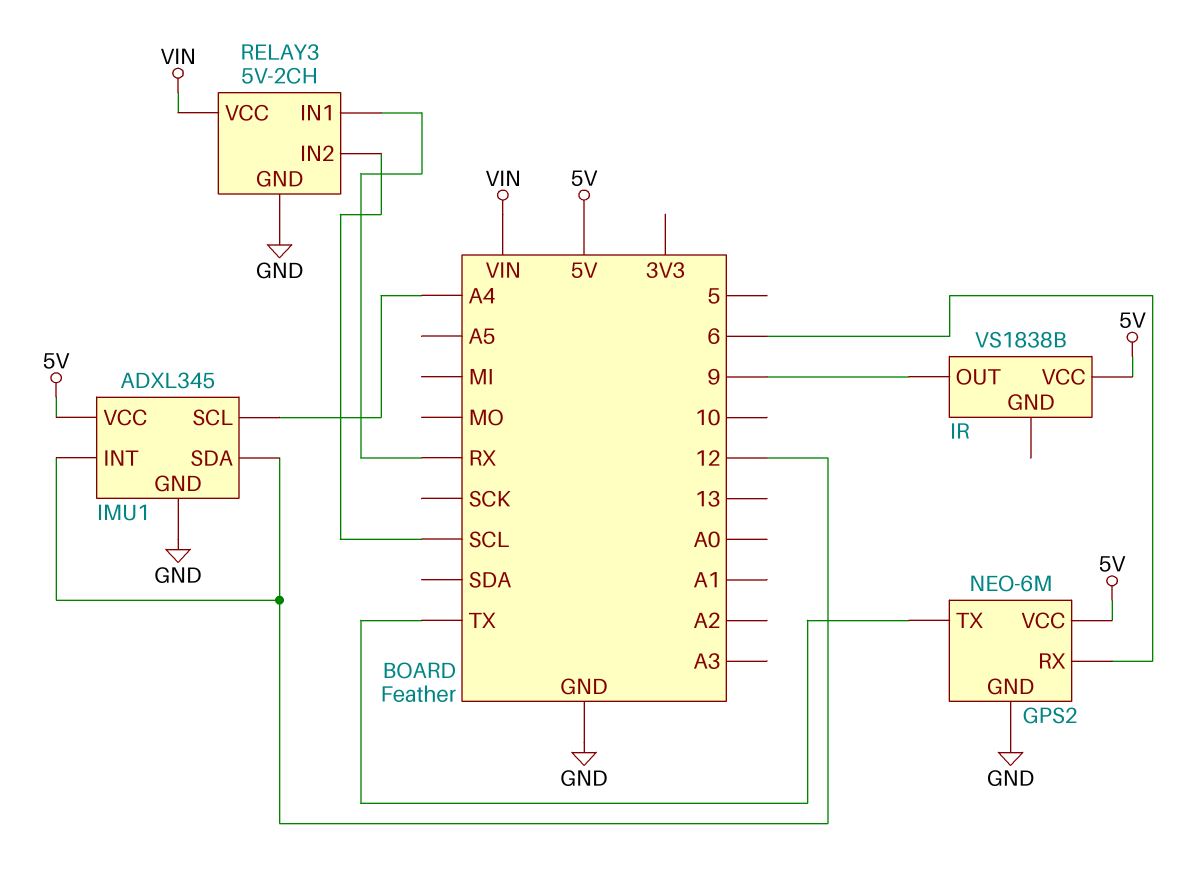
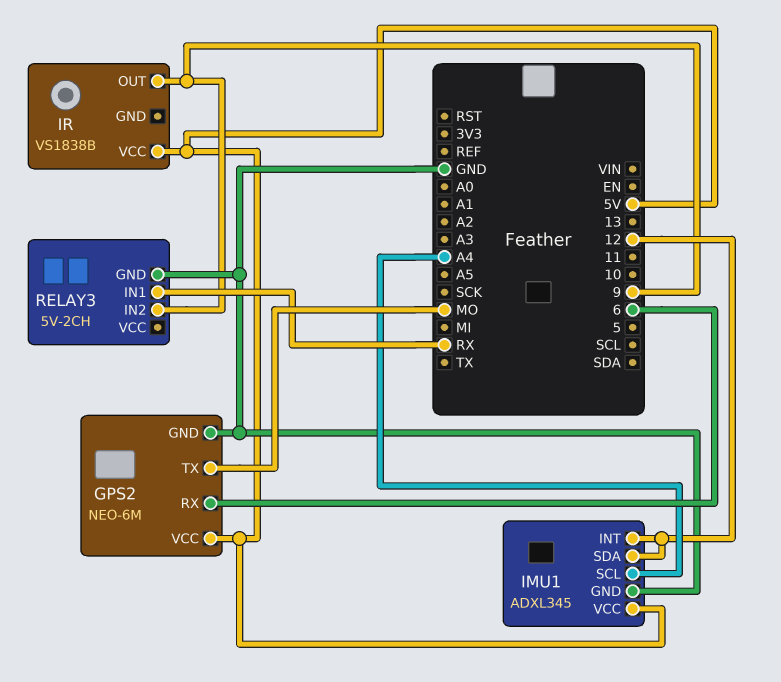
GPS2 pin TX: TX -> MO
RELAY3 pin IN2: SCL -> 9
RELAY3 pin VCC: VIN -> none

